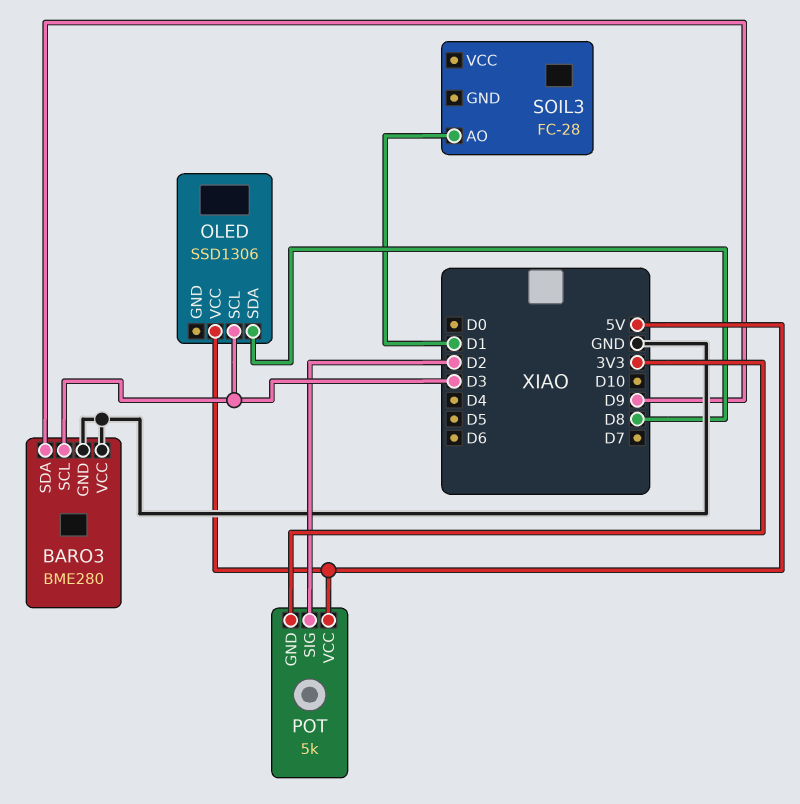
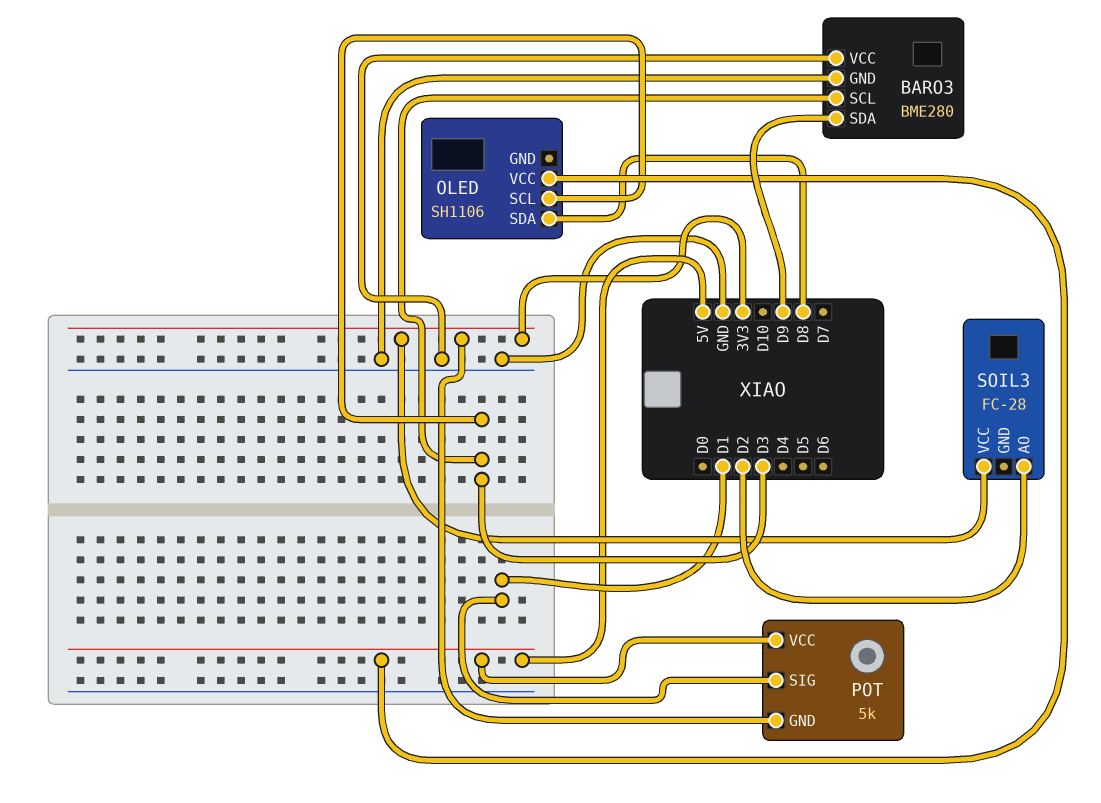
OLED: SSD1306 -> SH1106
POT pin SIG: D2 -> D1
SOIL3 pin AO: D1 -> D2
SOIL3 pin VCC: none -> 3V3

